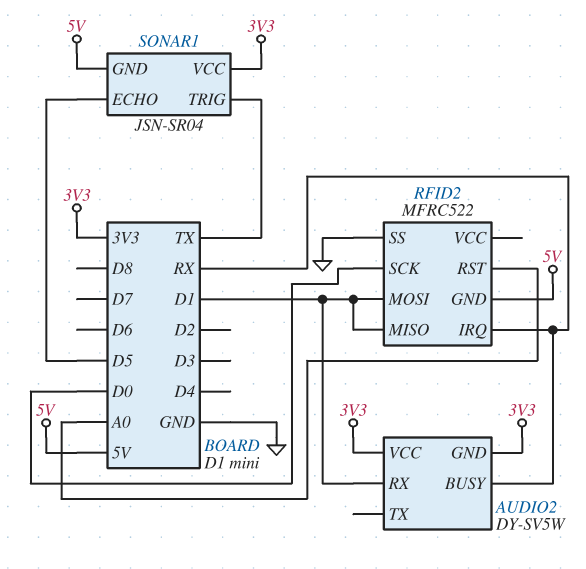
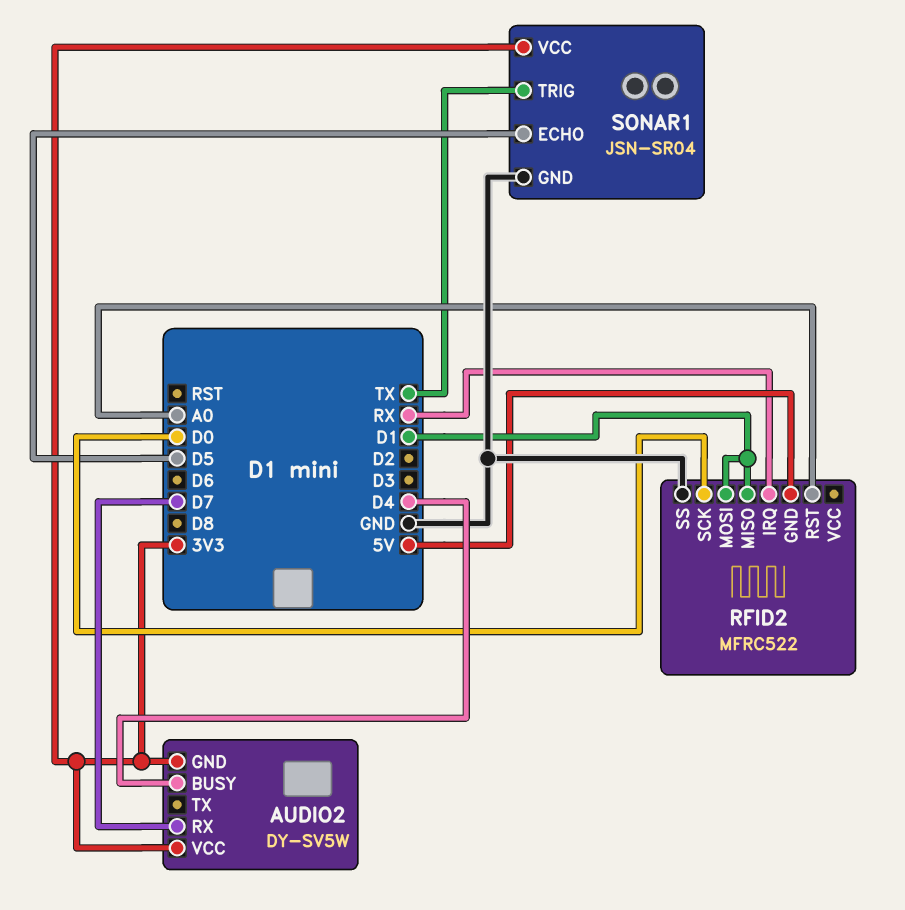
AUDIO2 pin BUSY: RX -> D4
AUDIO2 pin RX: D1 -> D7
SONAR1 pin GND: 5V -> GND

